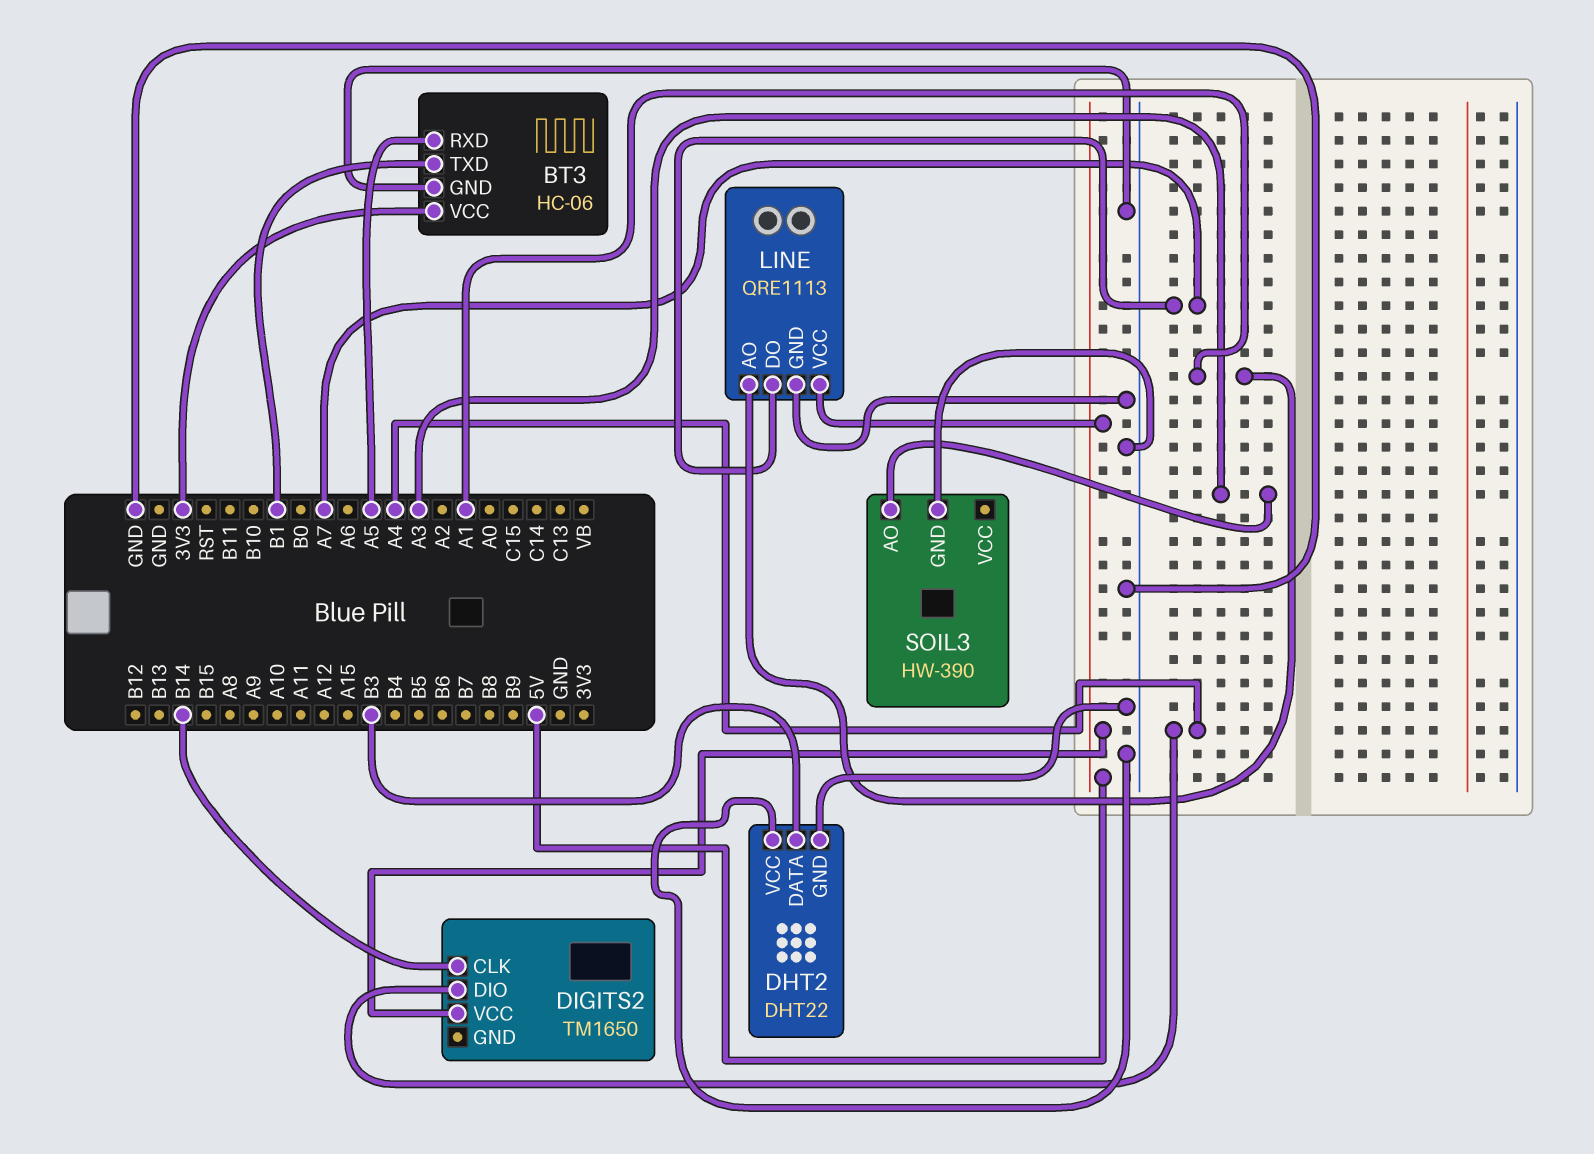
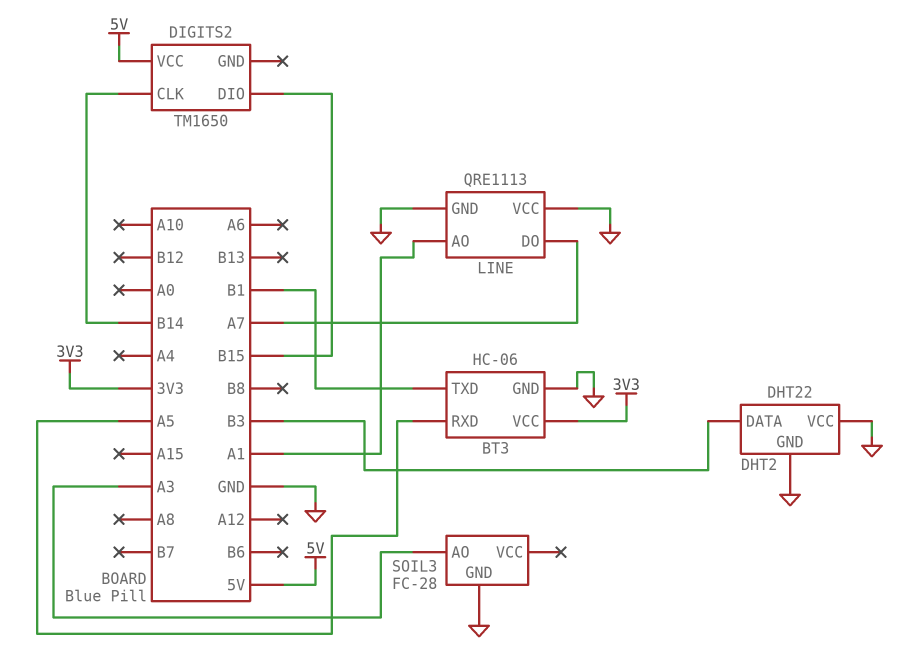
DIGITS2 pin DIO: A4 -> B15
LINE pin VCC: 5V -> GND
SOIL3: HW-390 -> FC-28

